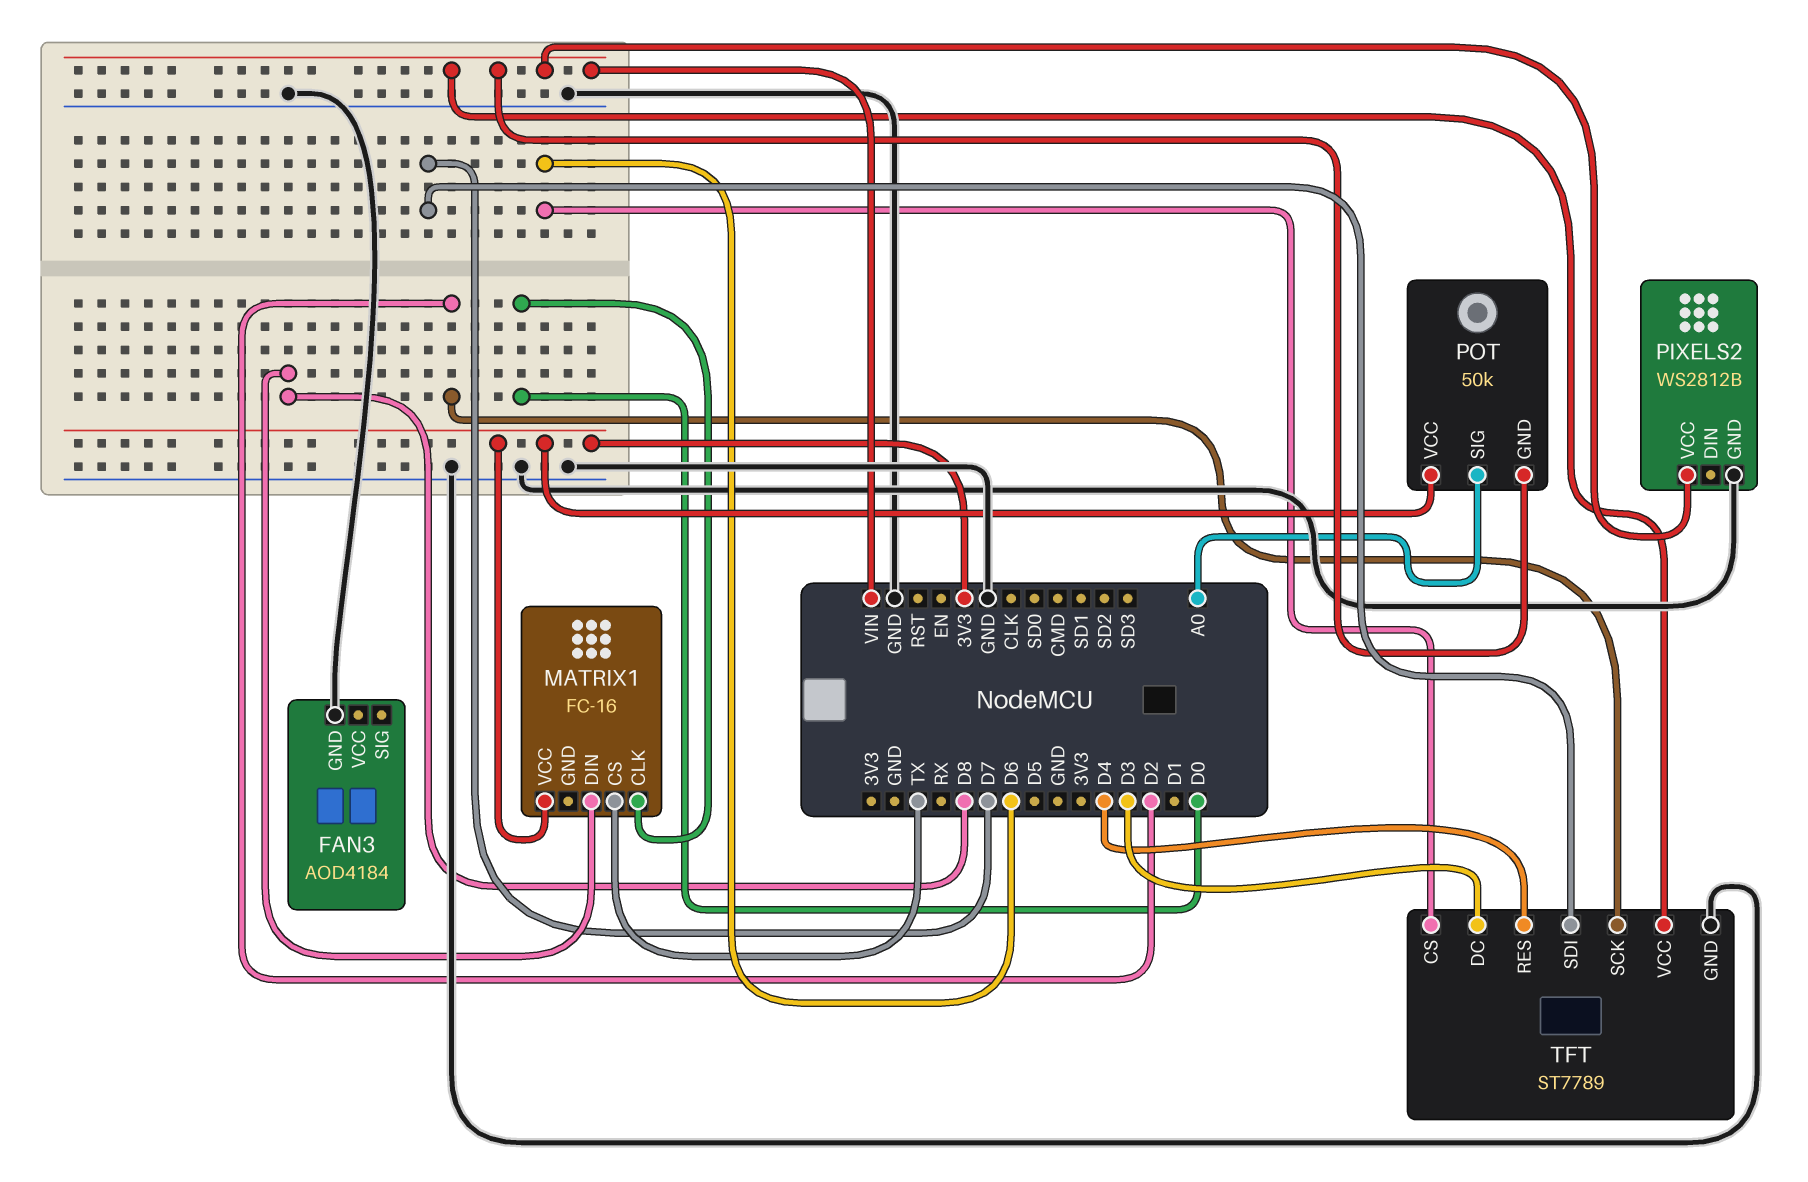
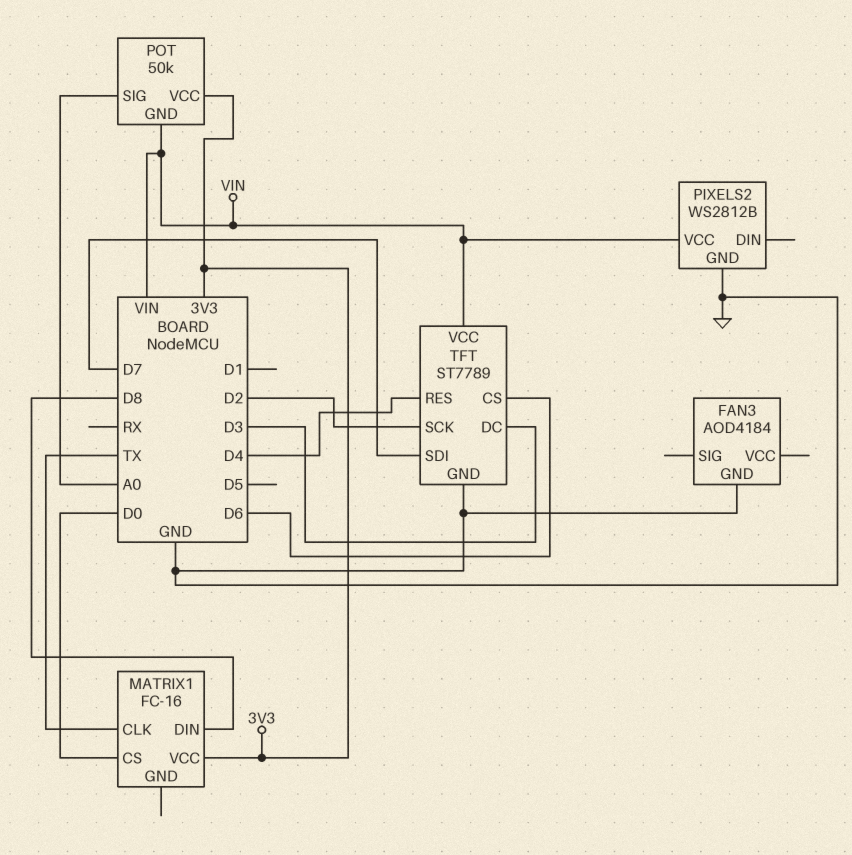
MATRIX1 pin CLK: D0 -> TX
MATRIX1 pin CS: TX -> D0

